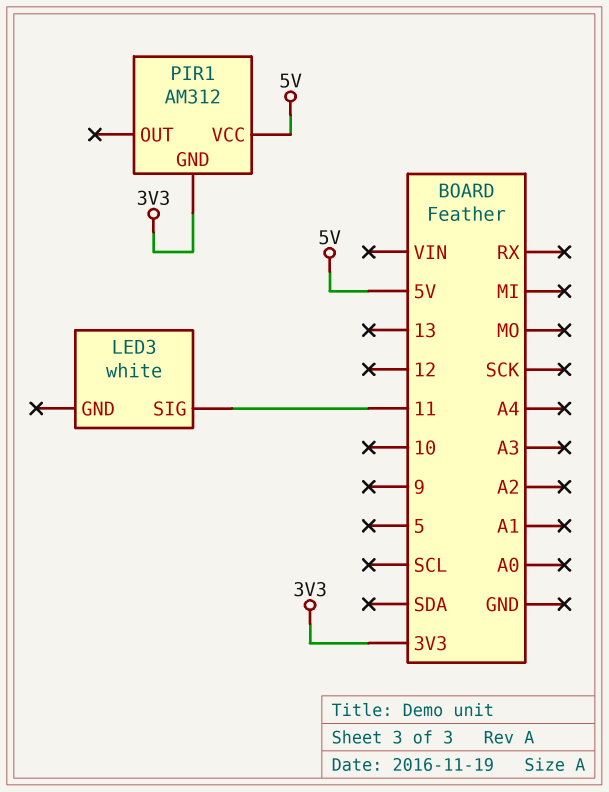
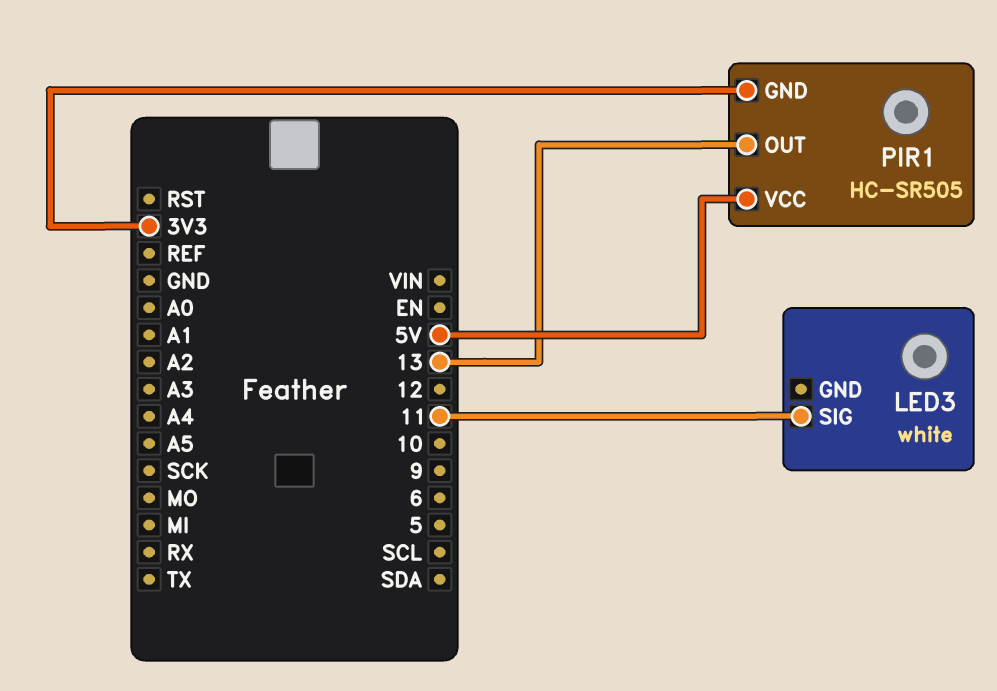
PIR1: AM312 -> HC-SR505
PIR1 pin OUT: none -> 13

